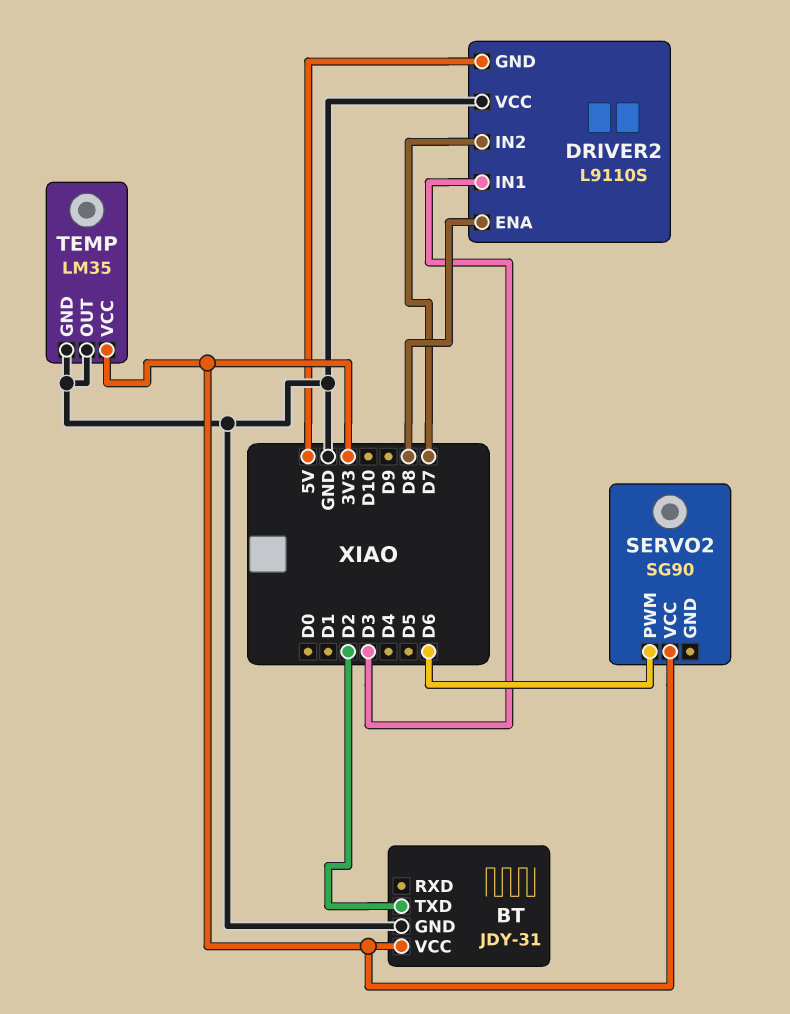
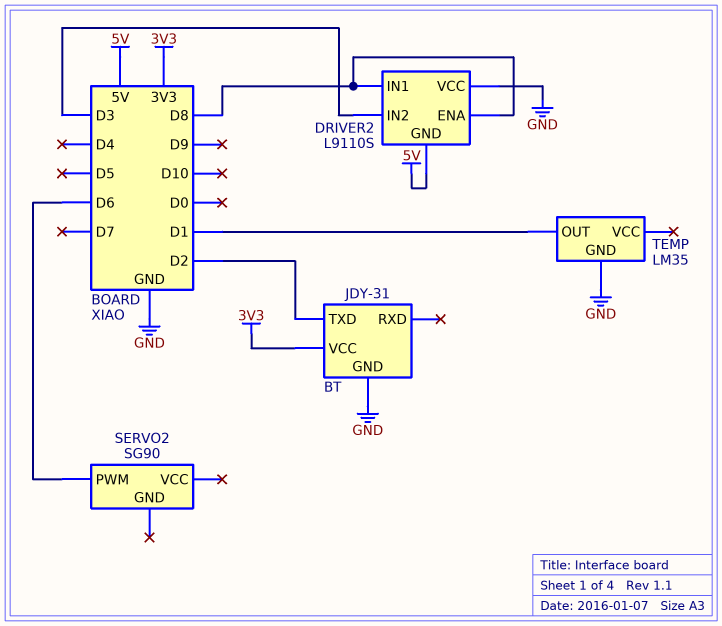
DRIVER2 pin IN1: D3 -> D8
DRIVER2 pin IN2: D7 -> D3
SERVO2 pin VCC: 3V3 -> none
TEMP pin OUT: GND -> D1
TEMP pin VCC: 3V3 -> none

